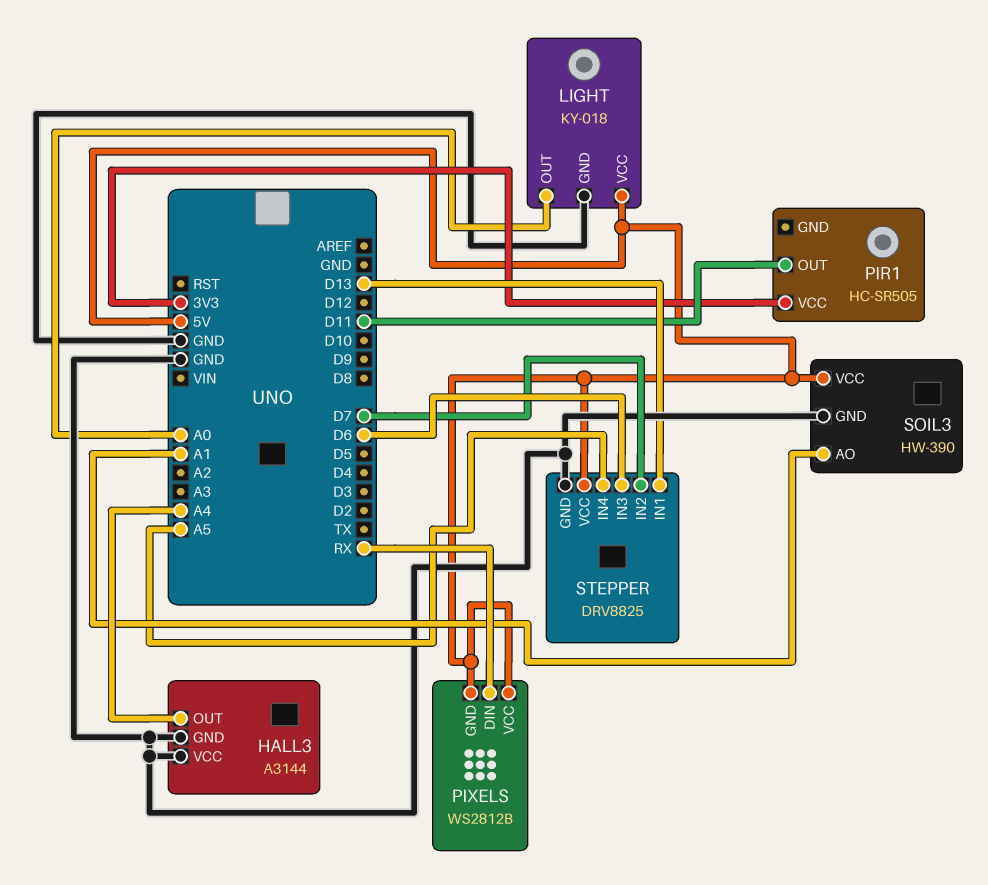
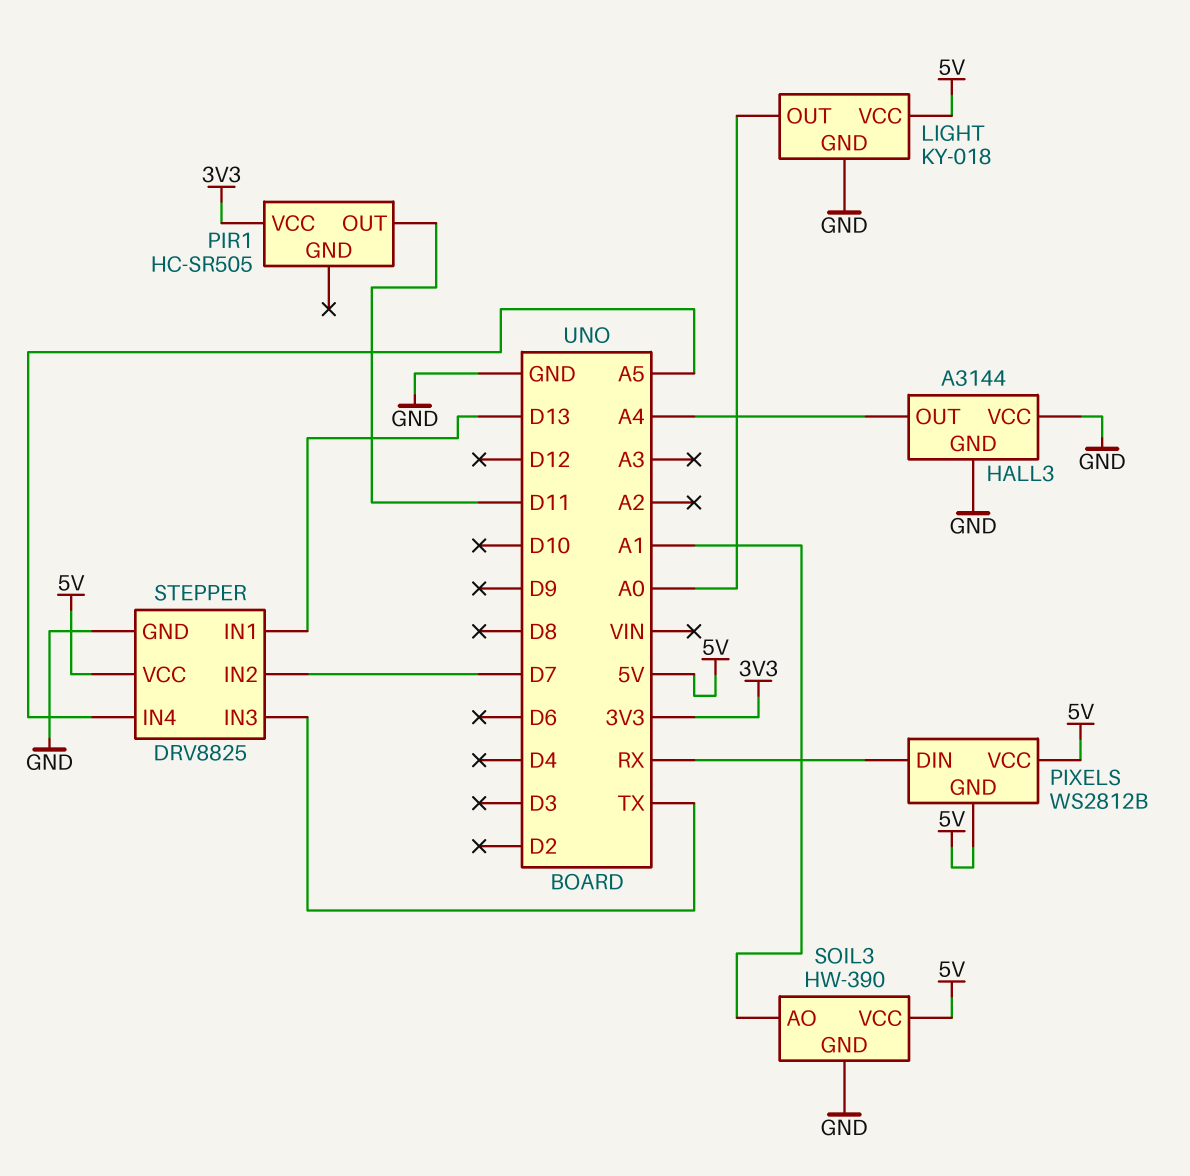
STEPPER pin IN3: D6 -> TX

